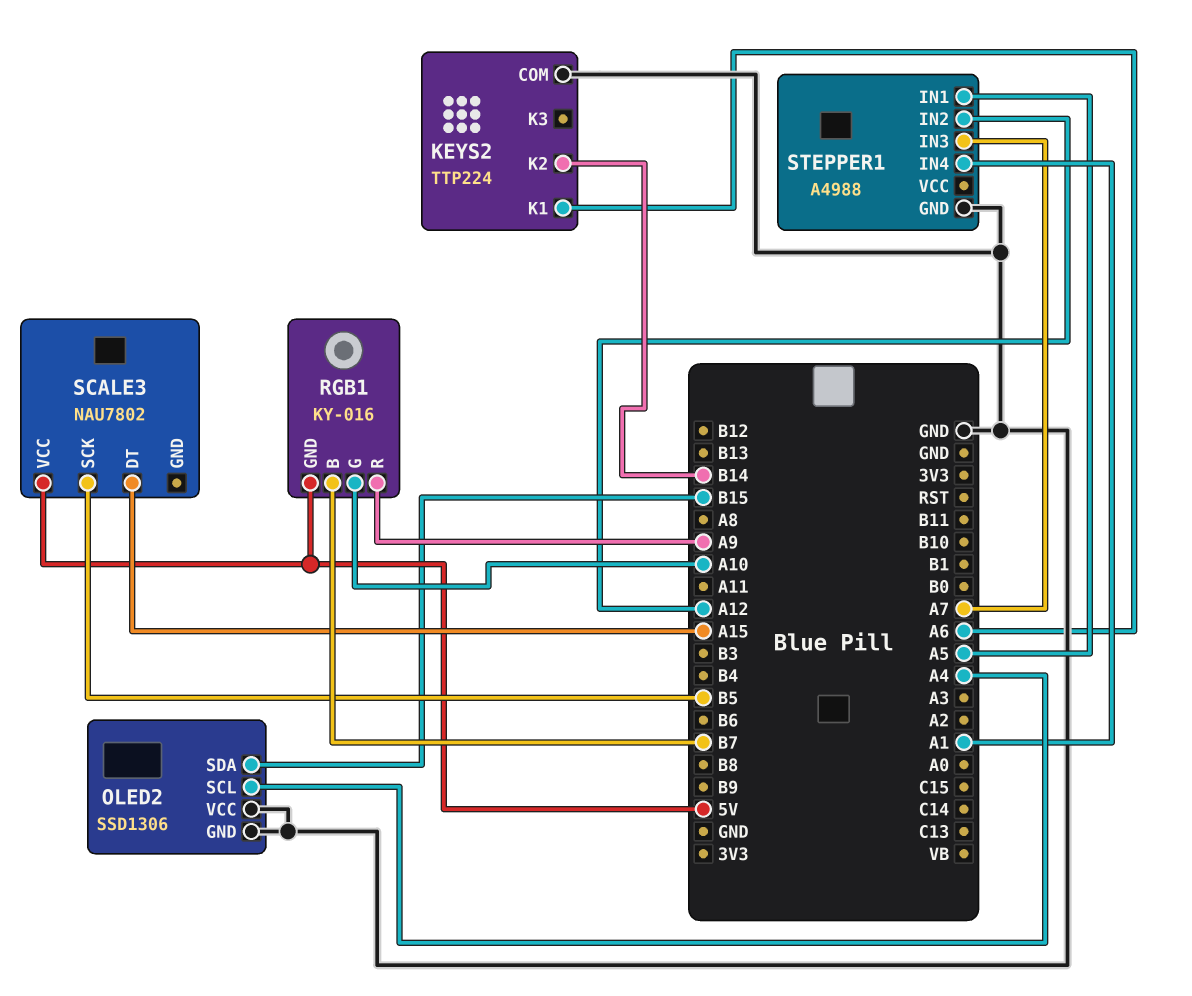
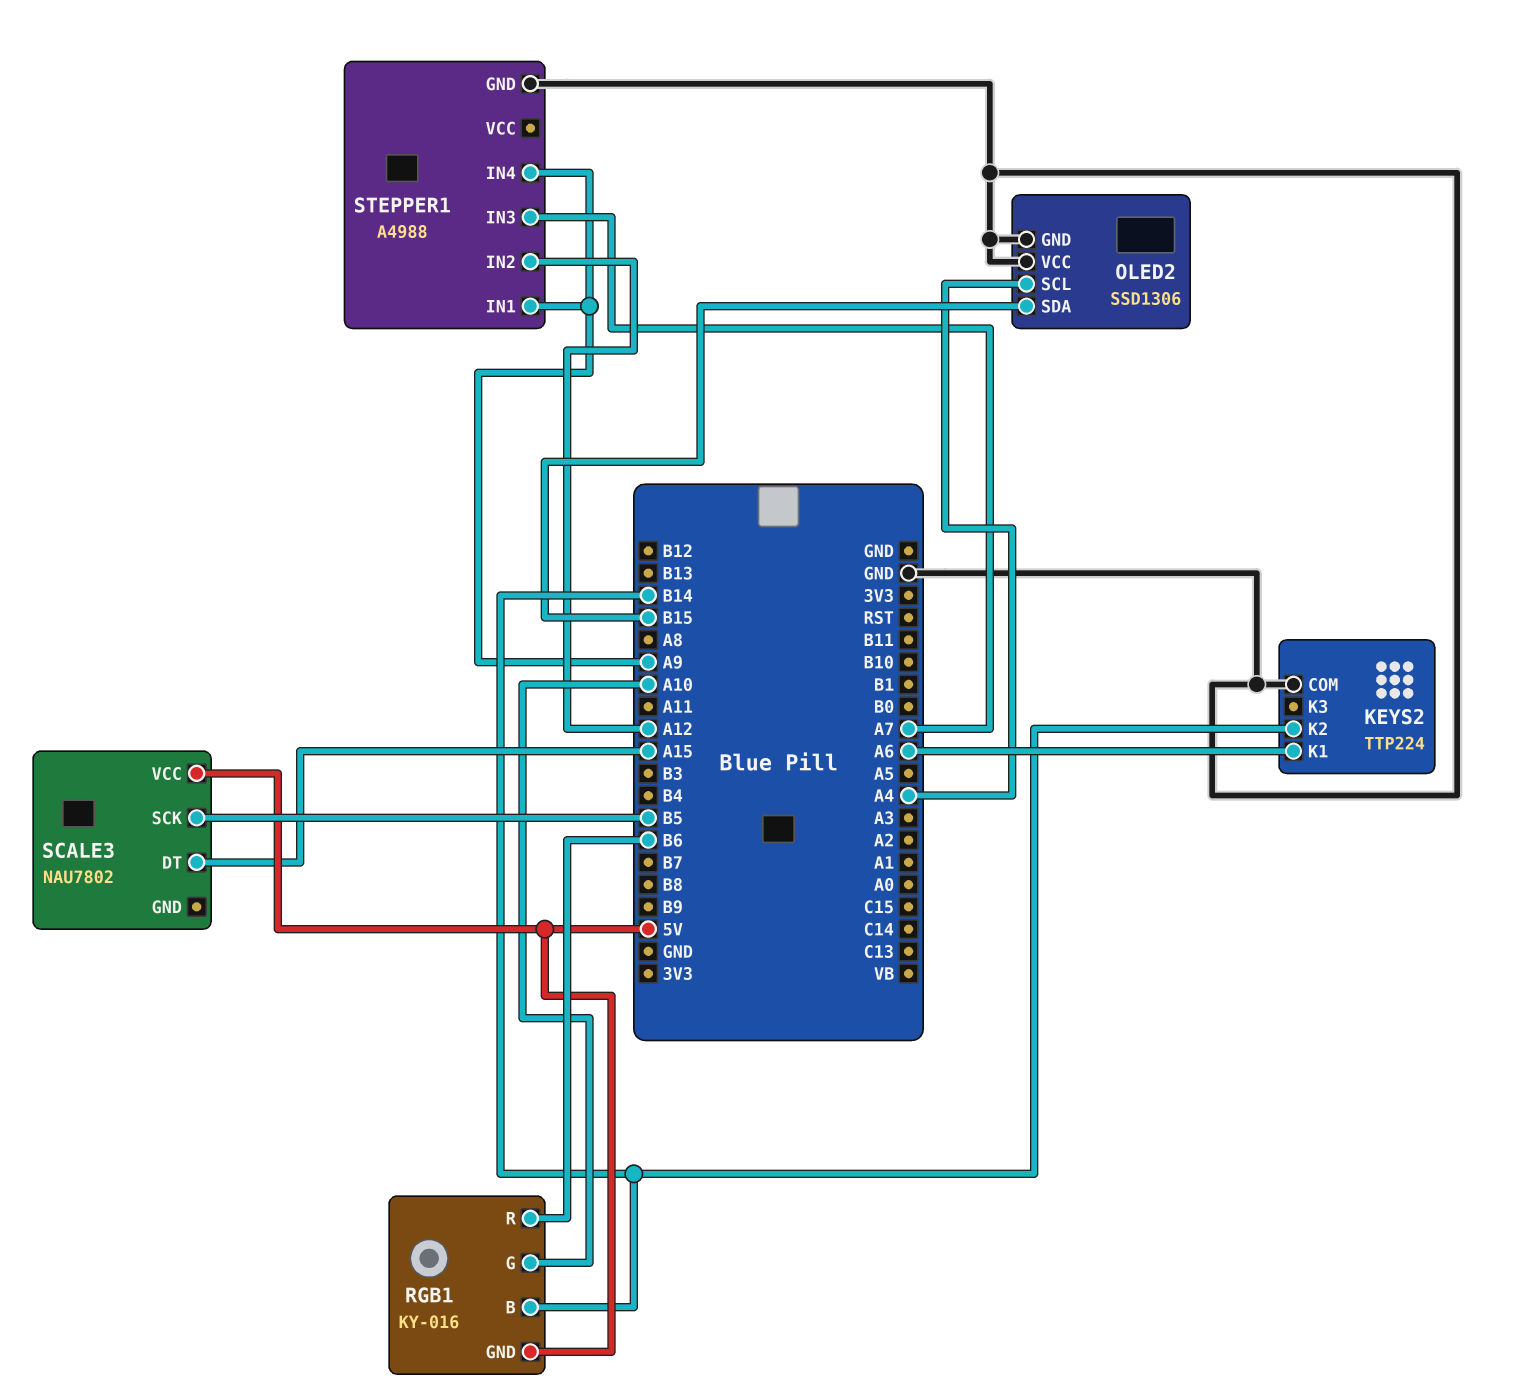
RGB1 pin B: B7 -> B14
RGB1 pin R: A9 -> B6
STEPPER1 pin IN1: A5 -> A9
STEPPER1 pin IN4: A1 -> A9

